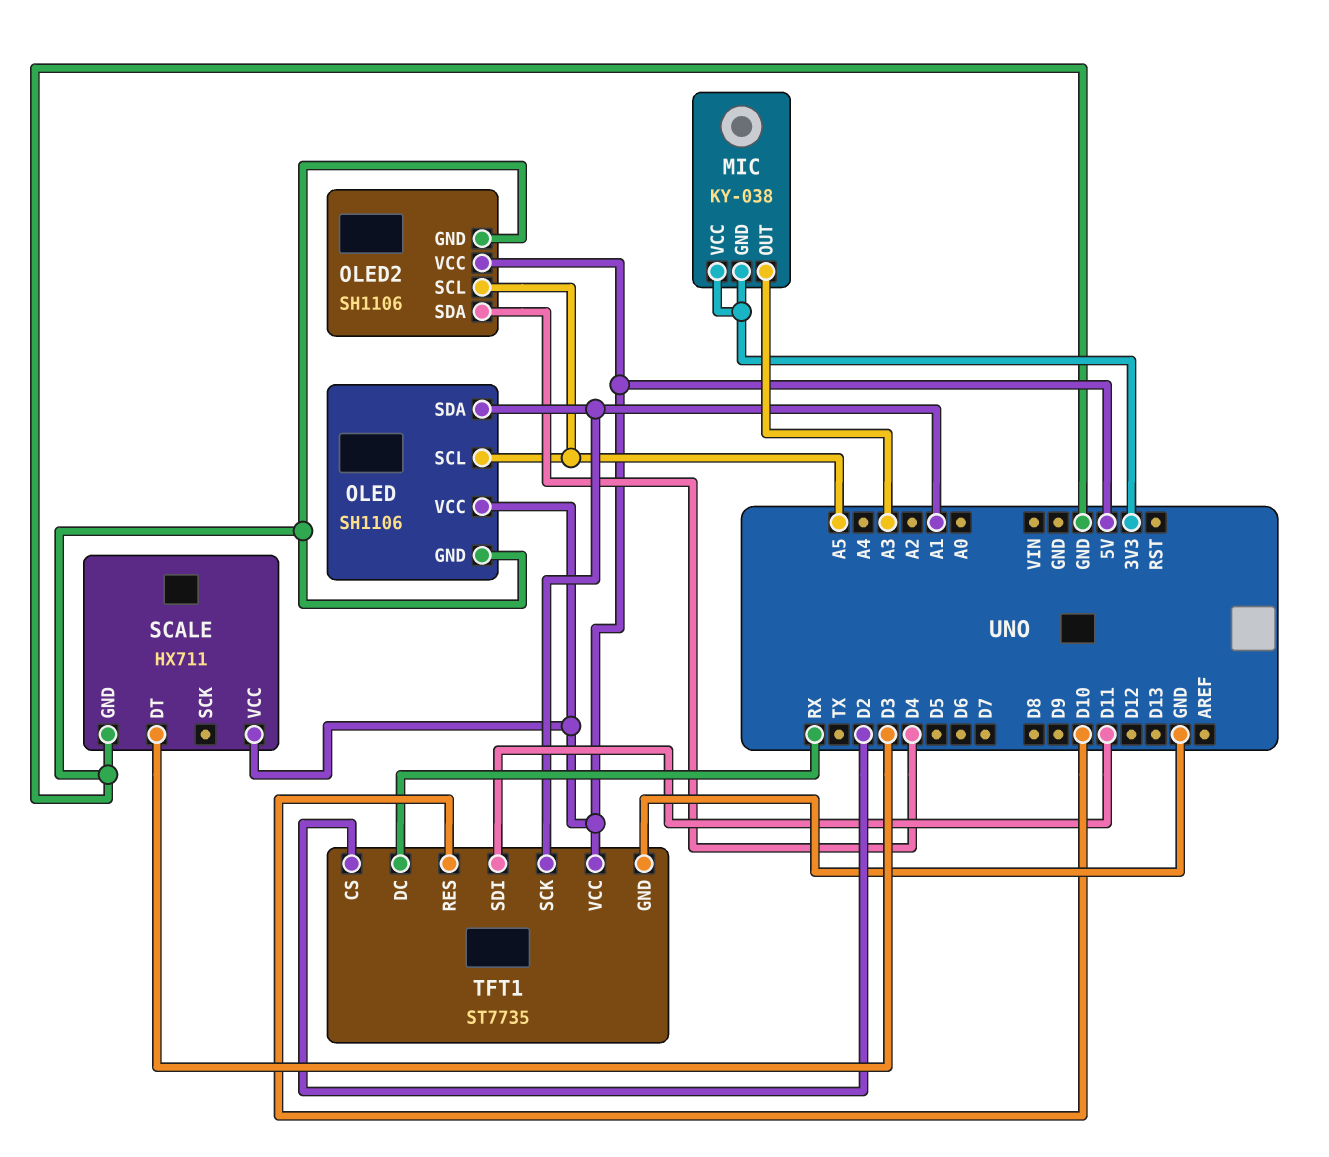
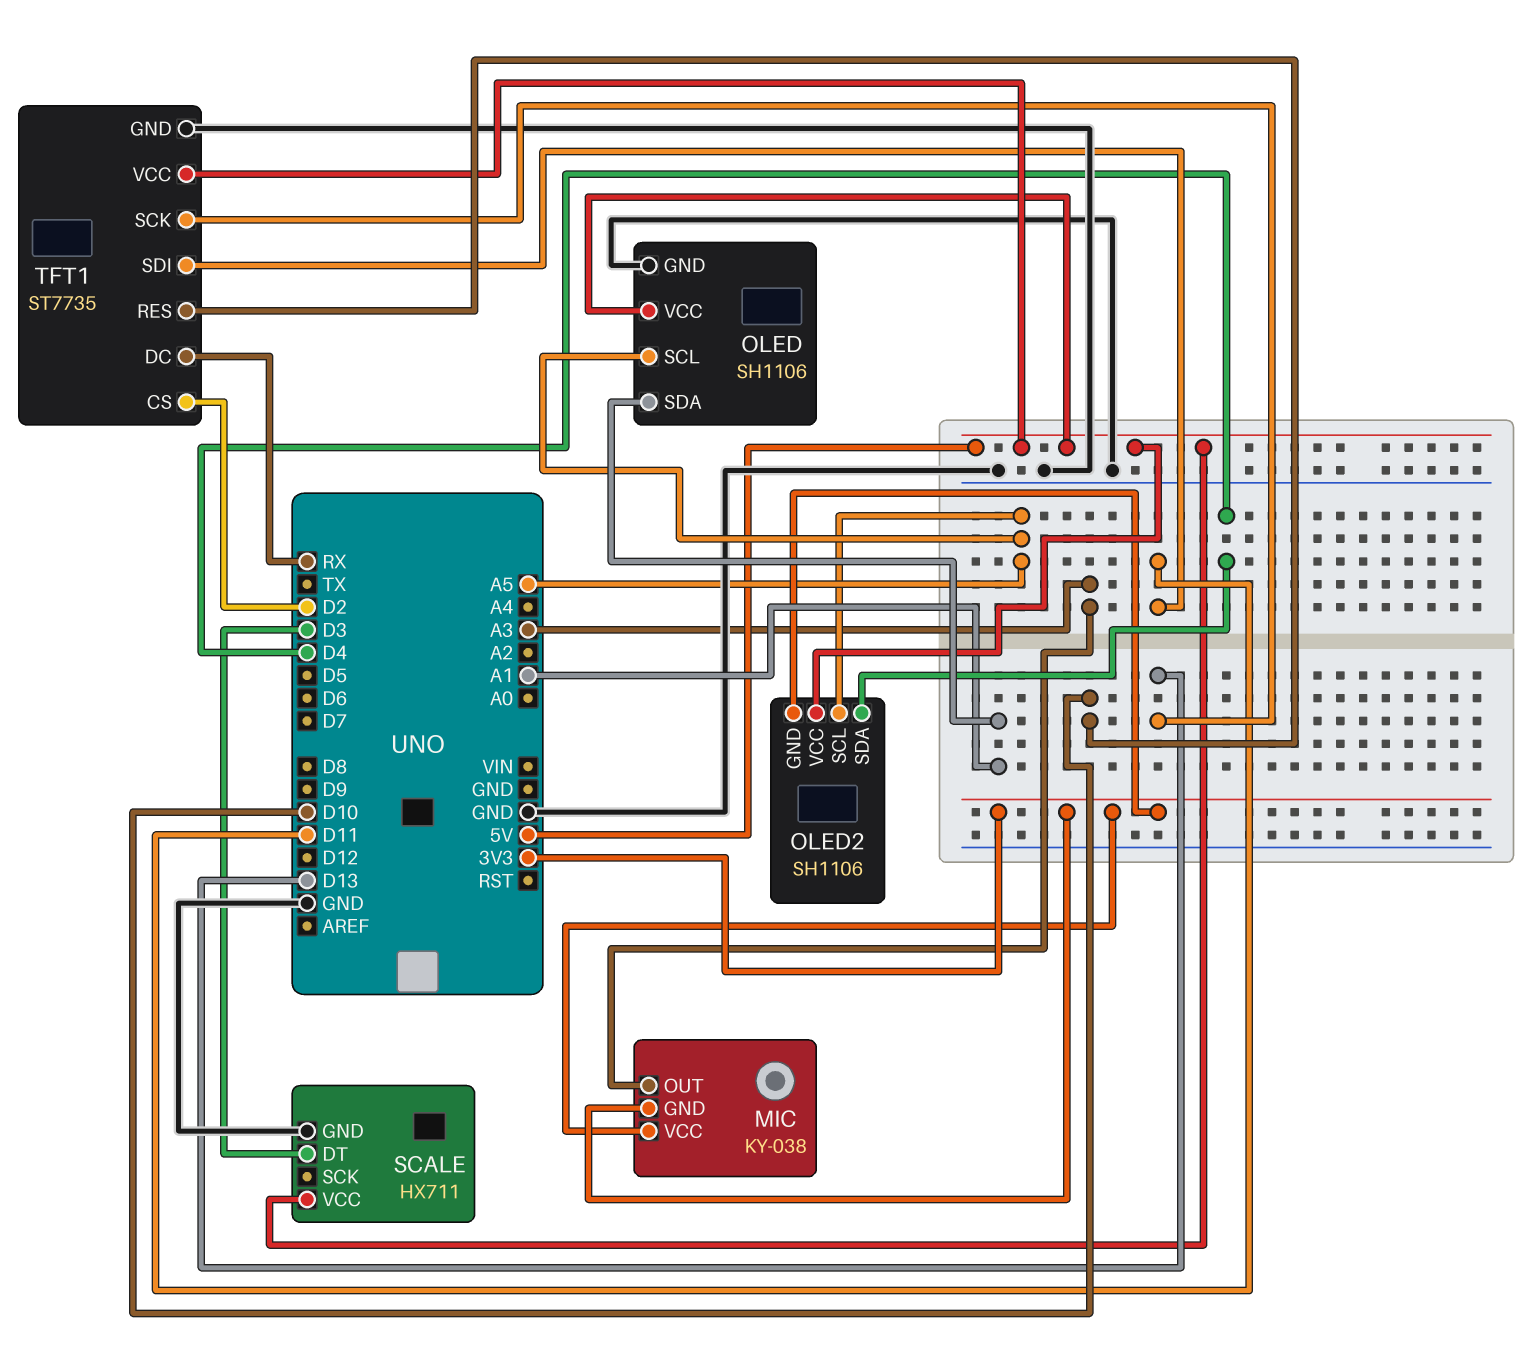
OLED2 pin GND: GND -> 3V3
TFT1 pin SCK: A1 -> D13

